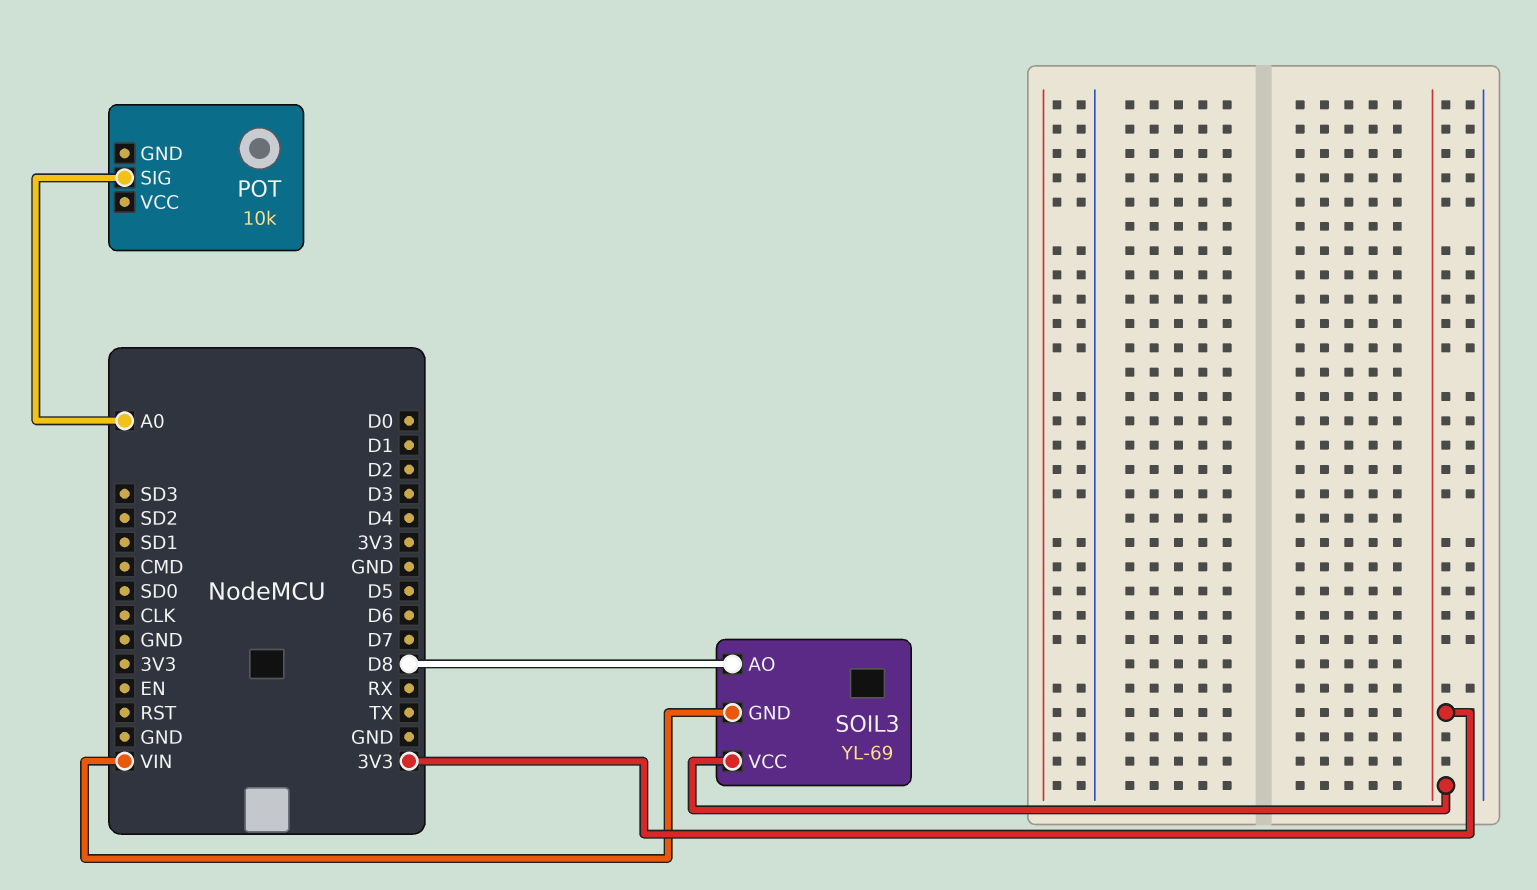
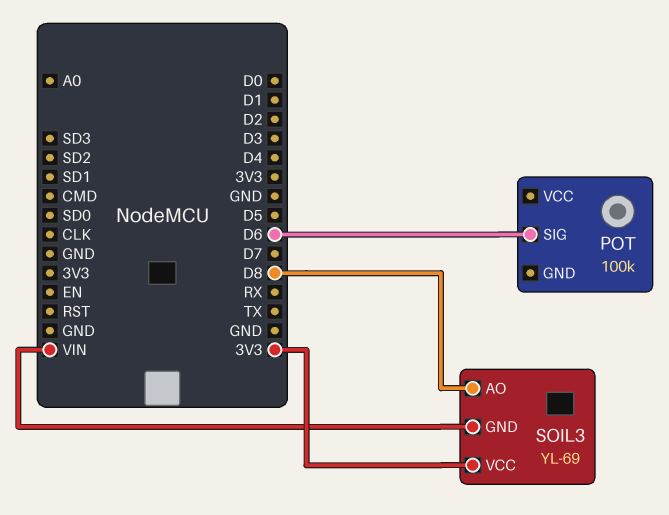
POT: 10k -> 100k
POT pin SIG: A0 -> D6

